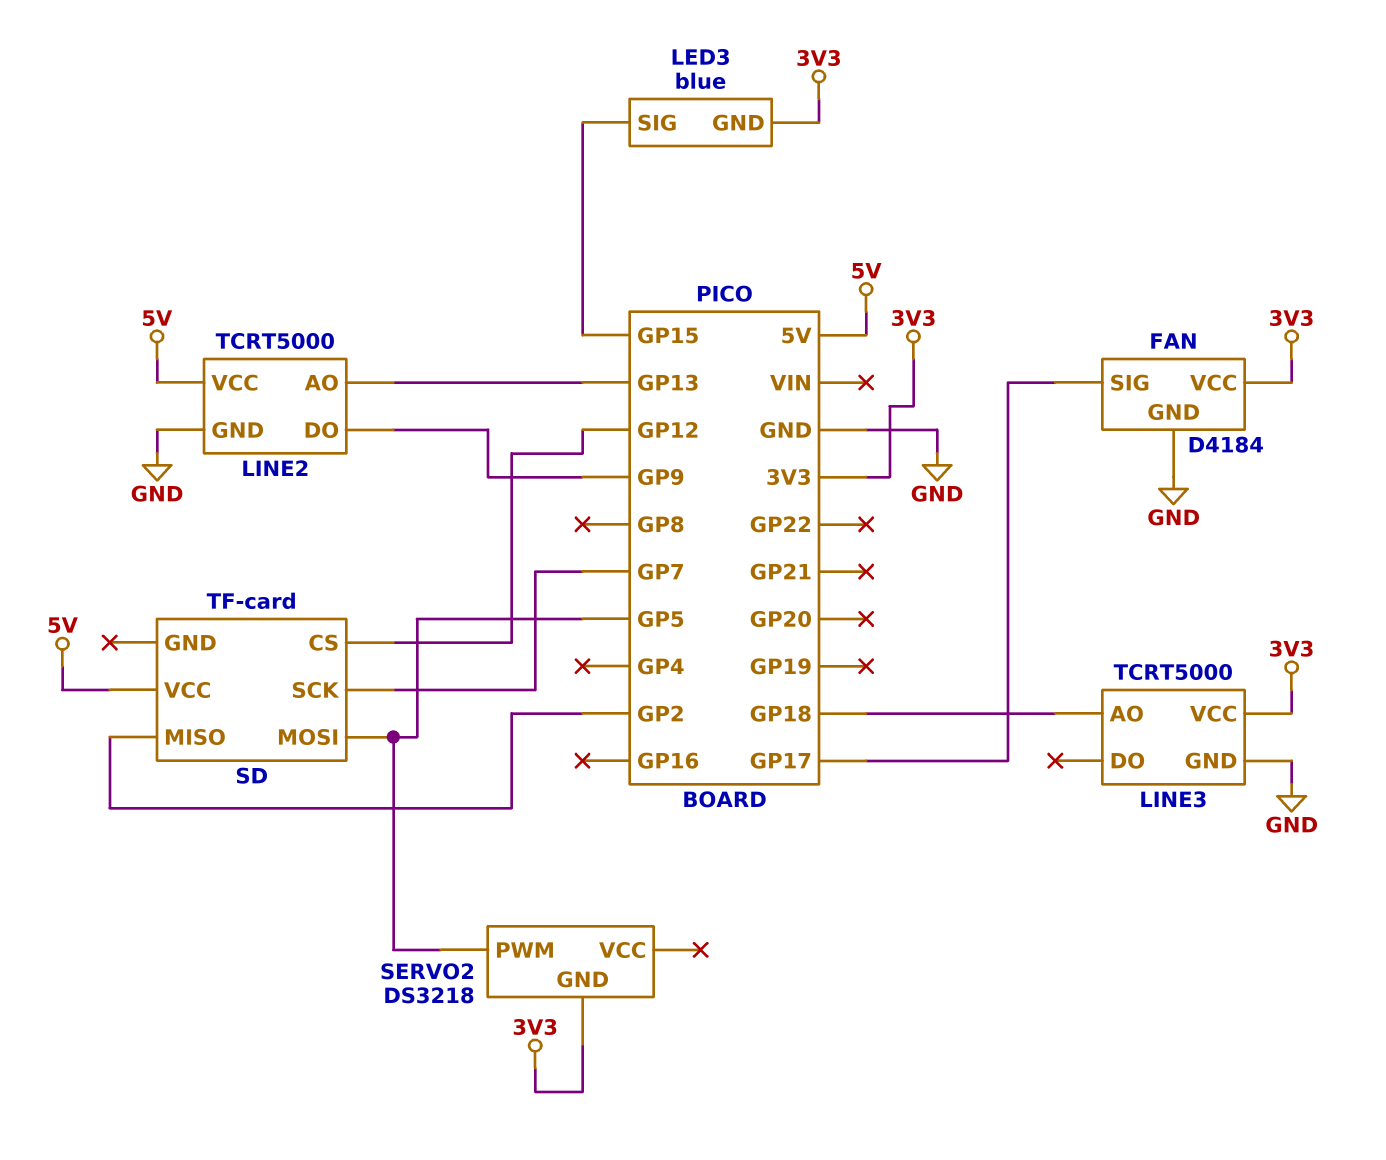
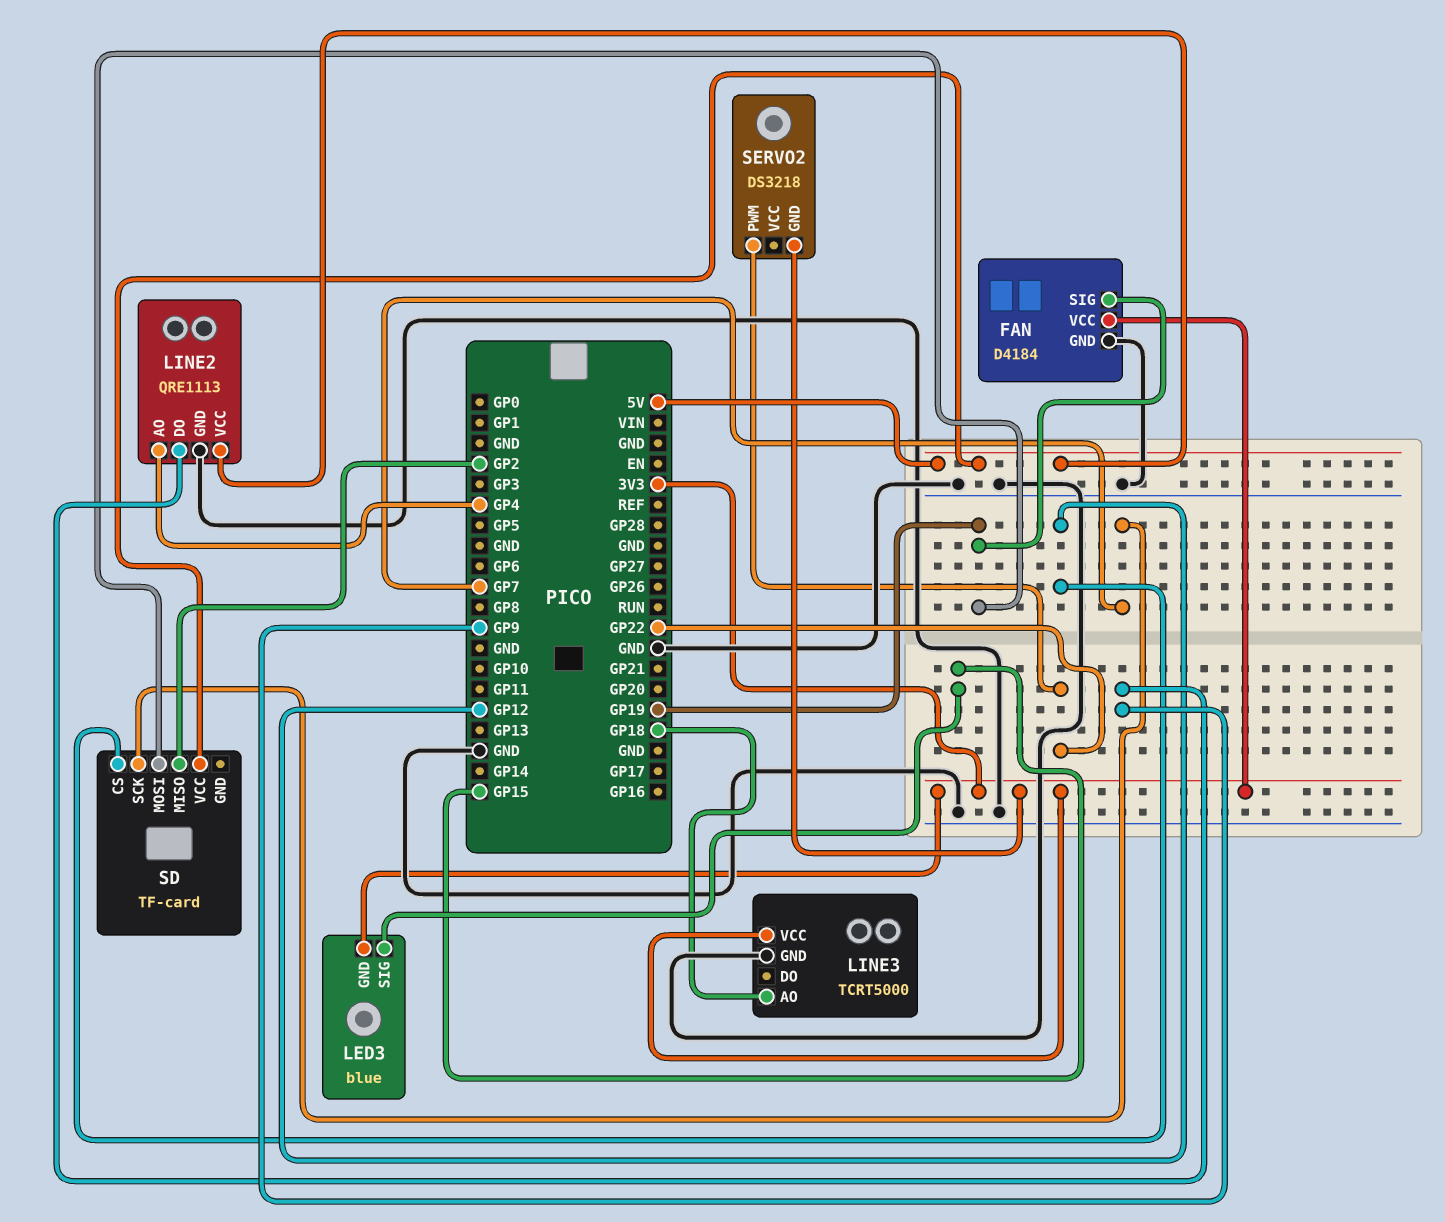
FAN pin SIG: GP17 -> GP19
LINE2: TCRT5000 -> QRE1113
LINE2 pin AO: GP13 -> GP4
SD pin MOSI: GP5 -> GP19
SERVO2 pin PWM: GP5 -> GP22

